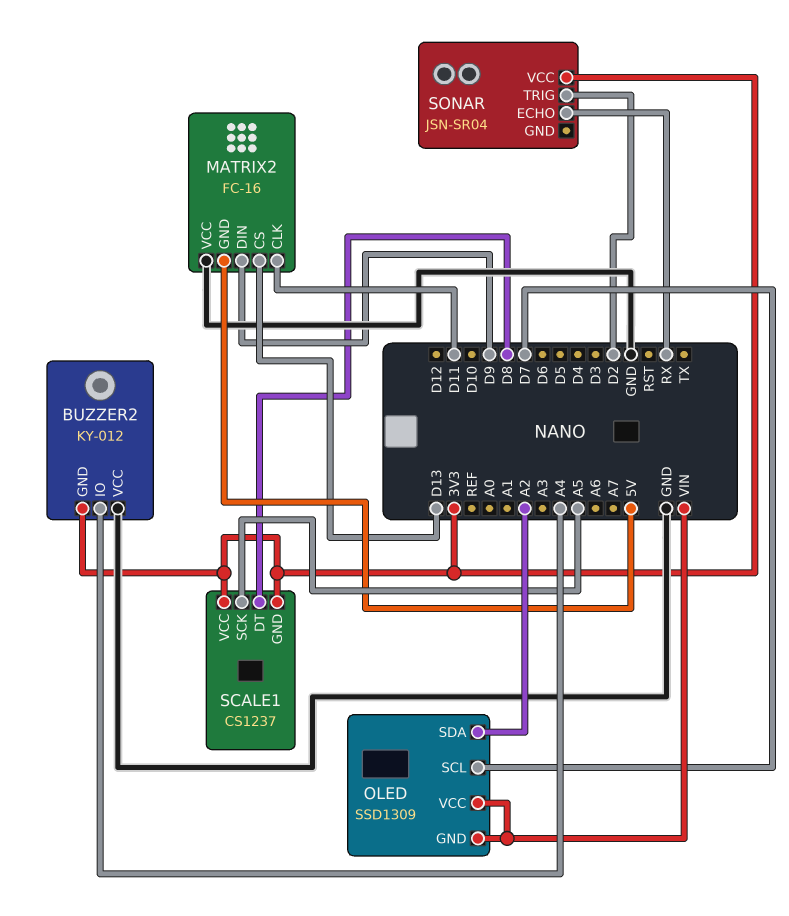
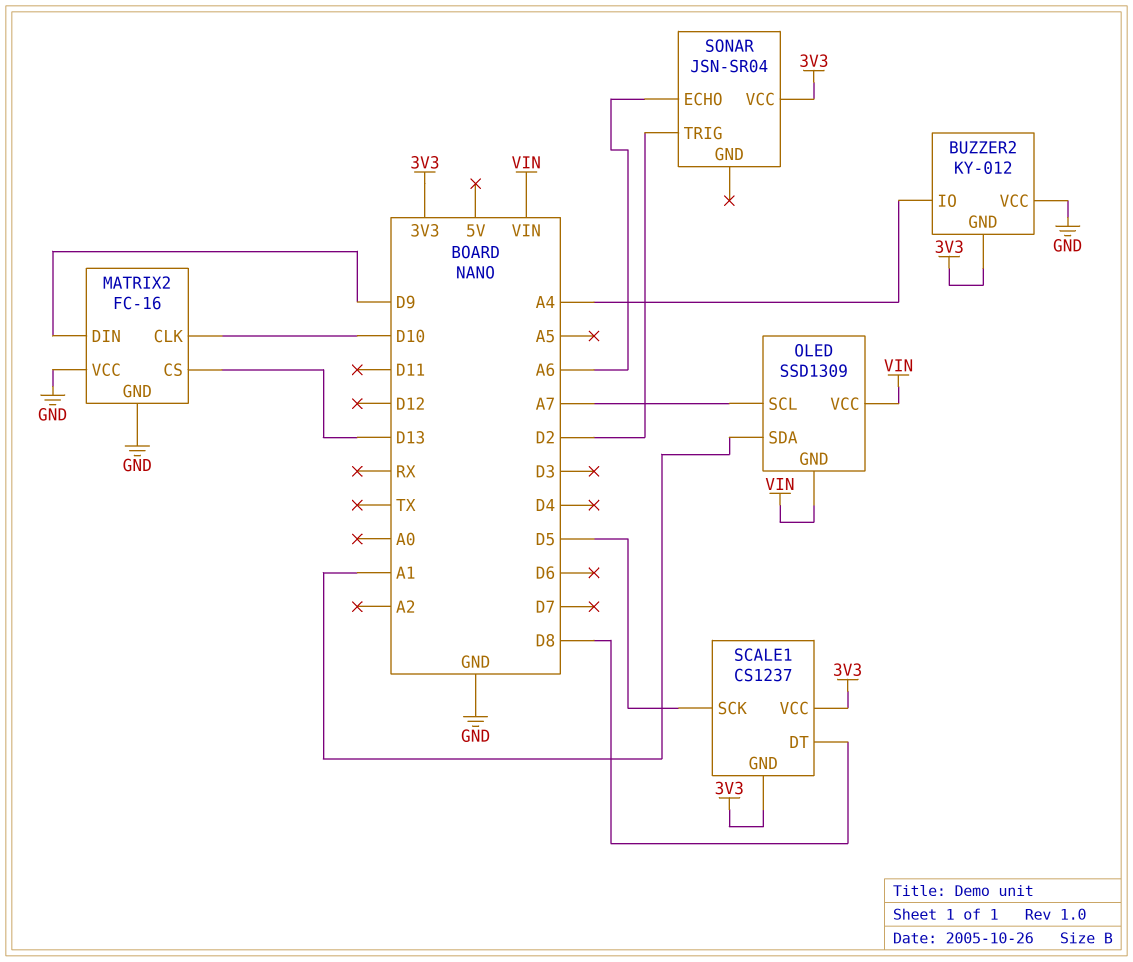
MATRIX2 pin CLK: D11 -> D10
MATRIX2 pin GND: 5V -> GND
OLED pin SCL: D7 -> A7
OLED pin SDA: A2 -> A1
SCALE1 pin SCK: A5 -> D5
SONAR pin ECHO: RX -> A6

